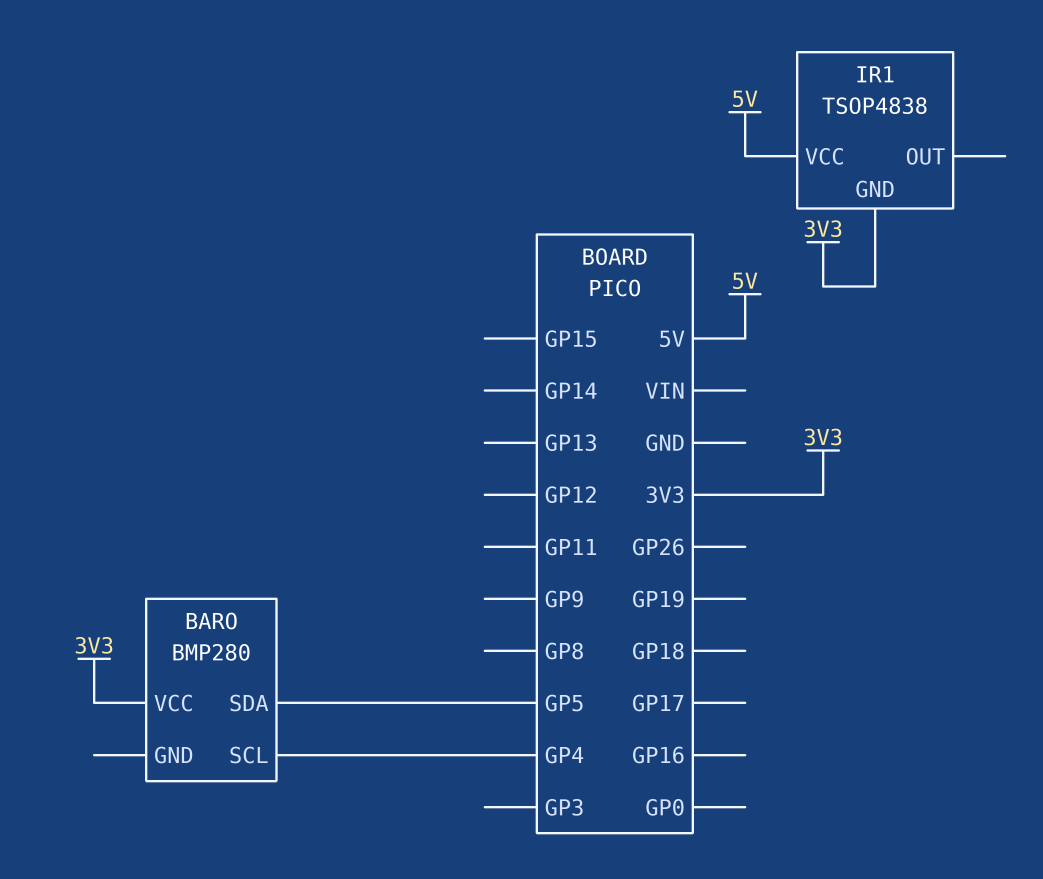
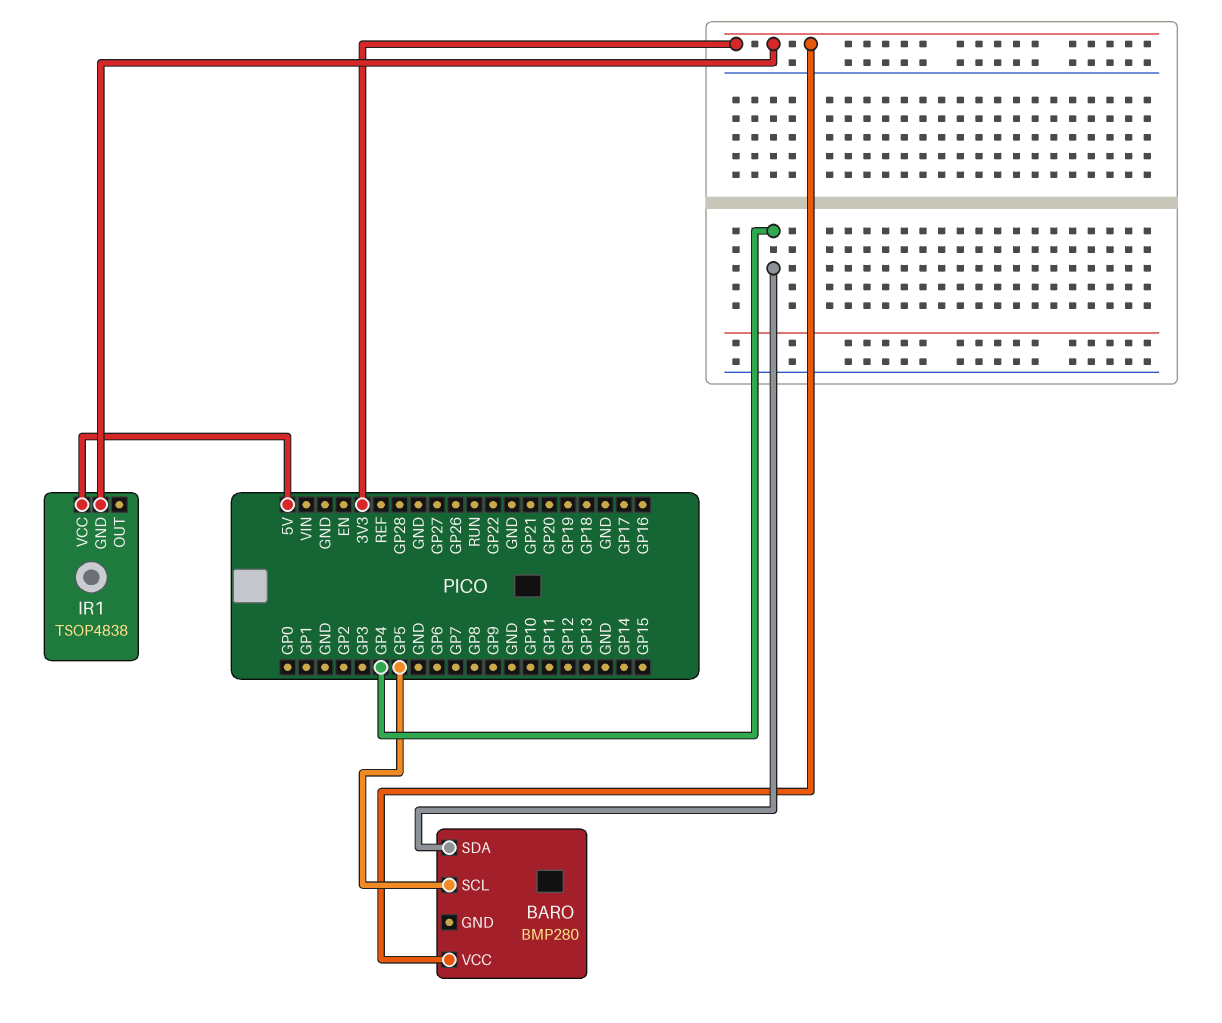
BARO pin SCL: GP4 -> GP5
BARO pin SDA: GP5 -> GP4

